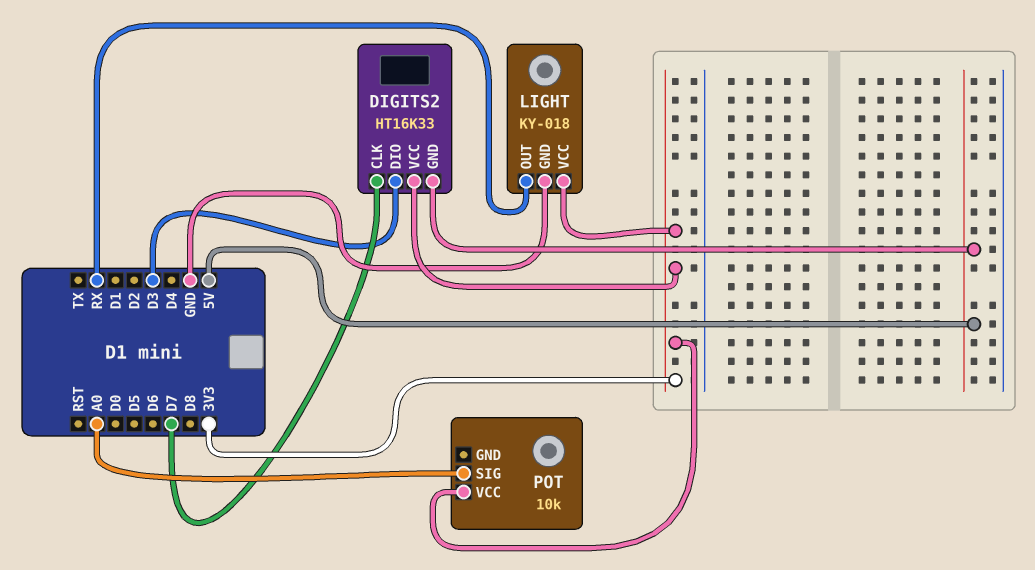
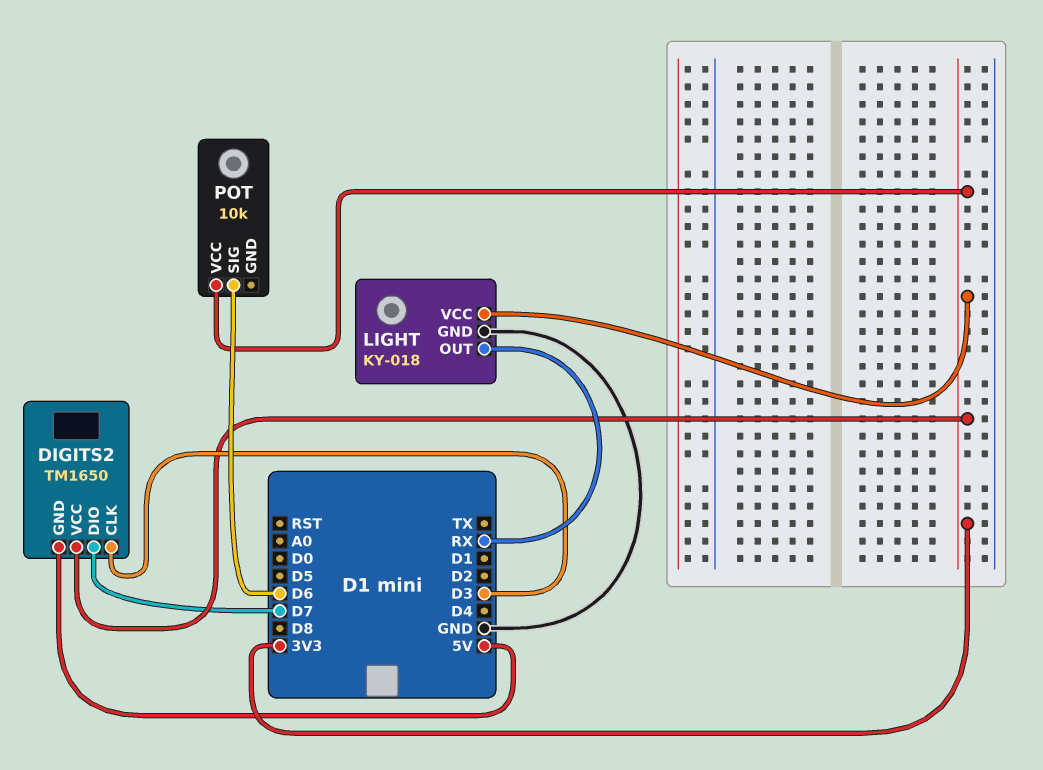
DIGITS2: HT16K33 -> TM1650
DIGITS2 pin CLK: D7 -> D3
DIGITS2 pin DIO: D3 -> D7
POT pin SIG: A0 -> D6

